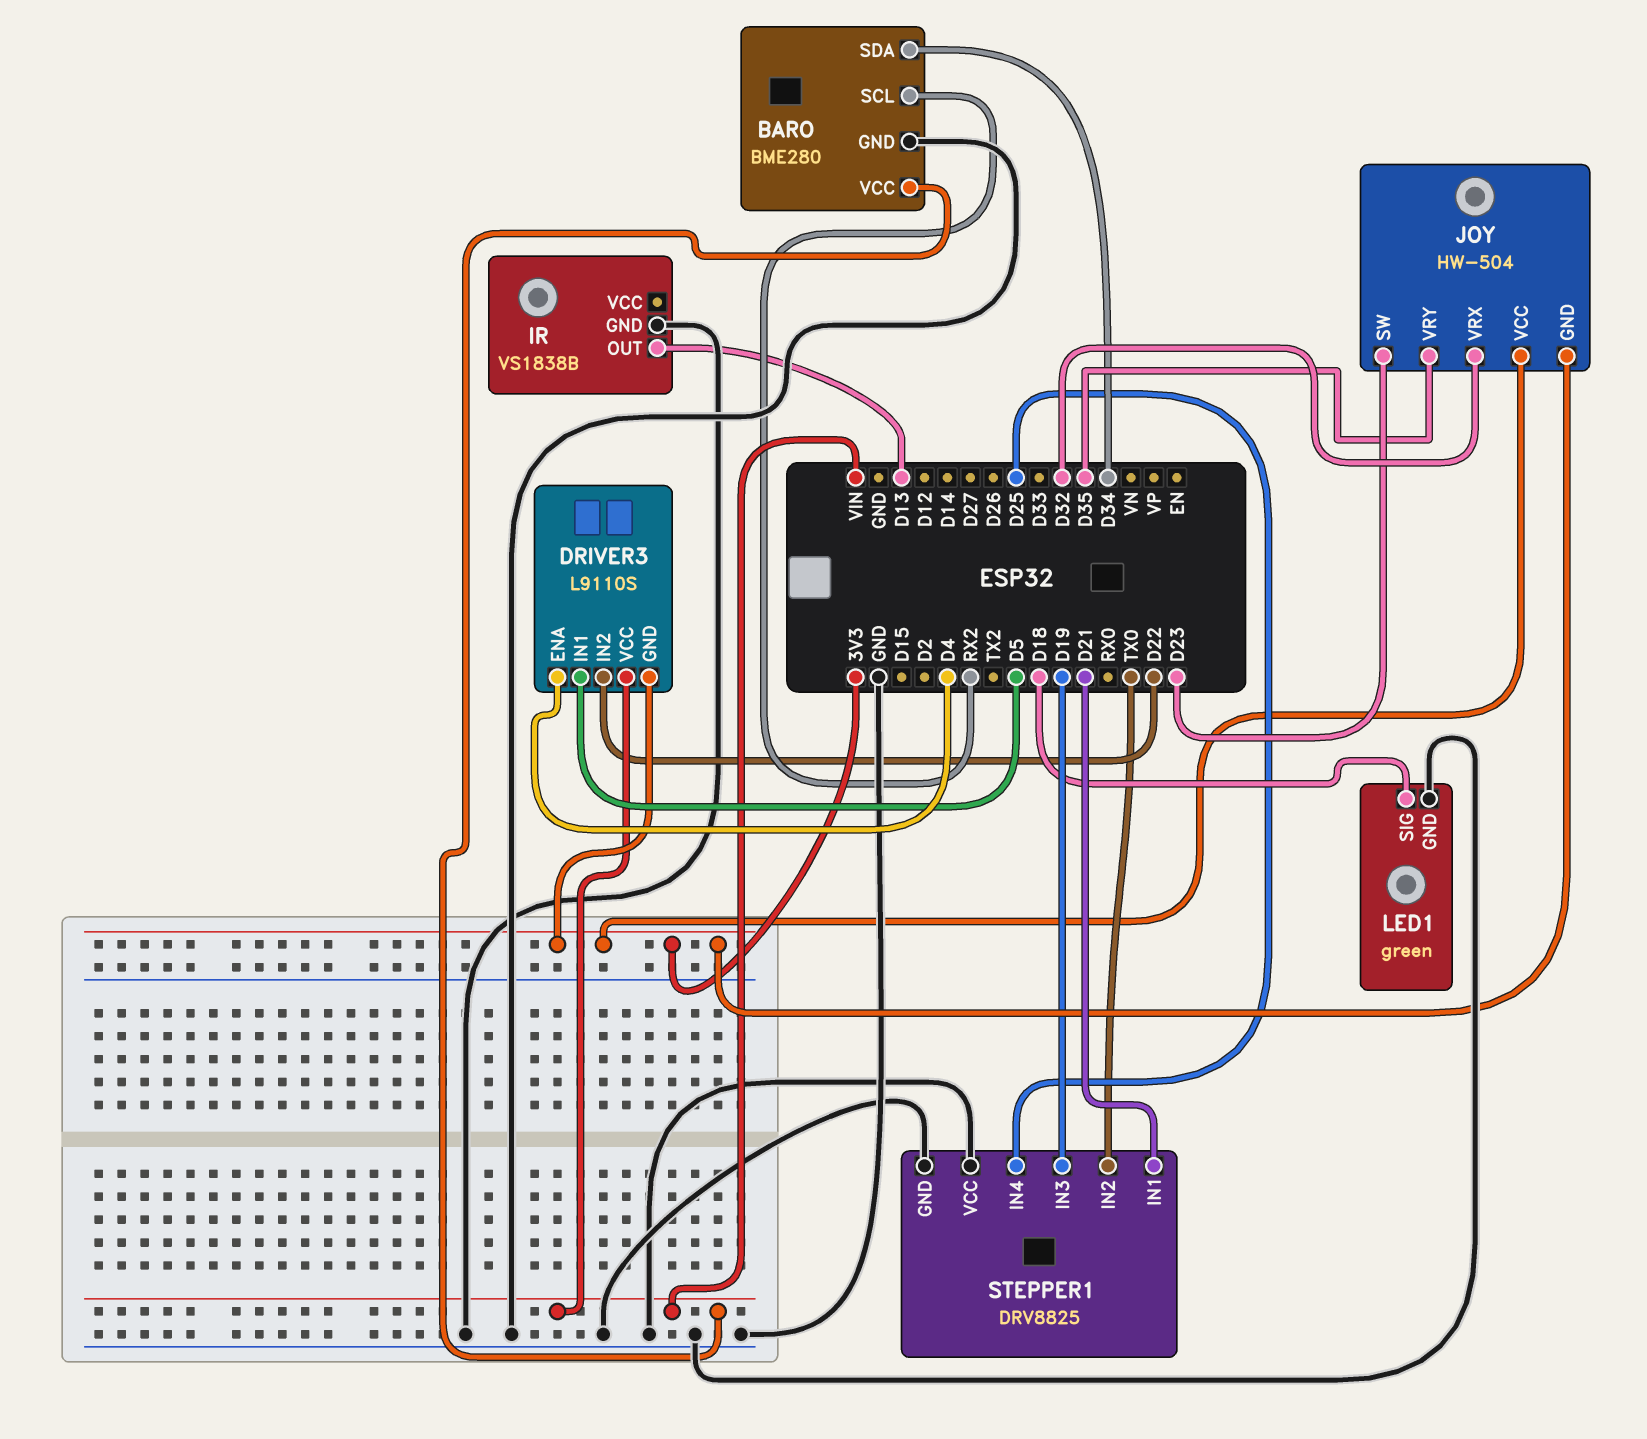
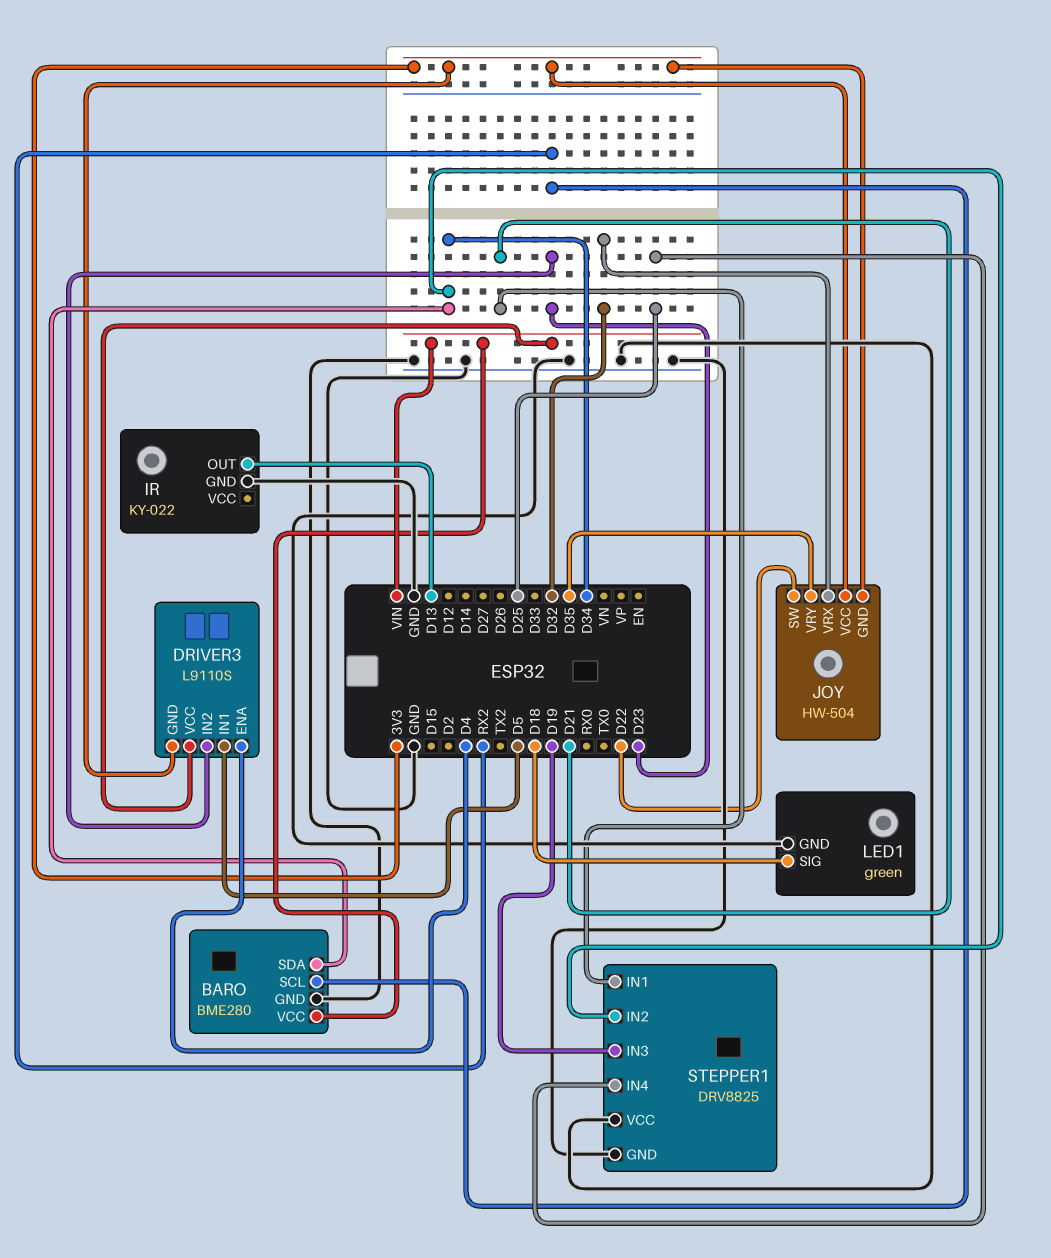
DRIVER3 pin IN2: D22 -> D23
IR: VS1838B -> KY-022
JOY pin SW: D23 -> D22
STEPPER1 pin IN2: TX0 -> D34

